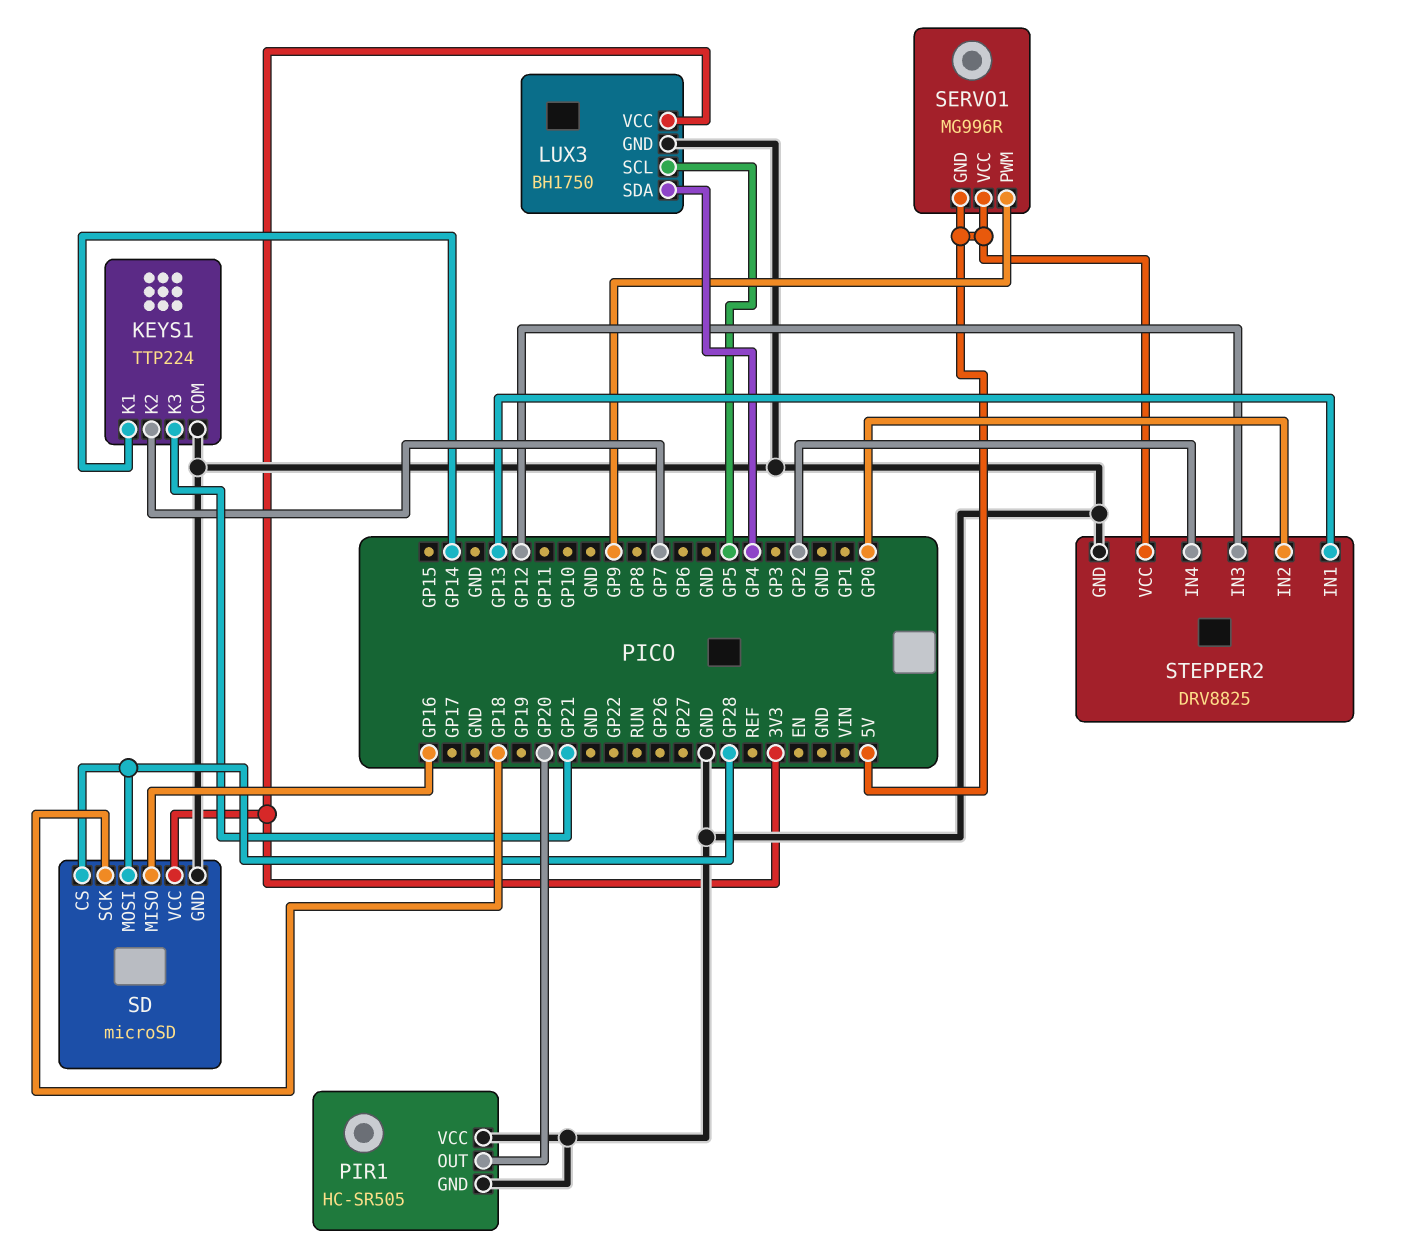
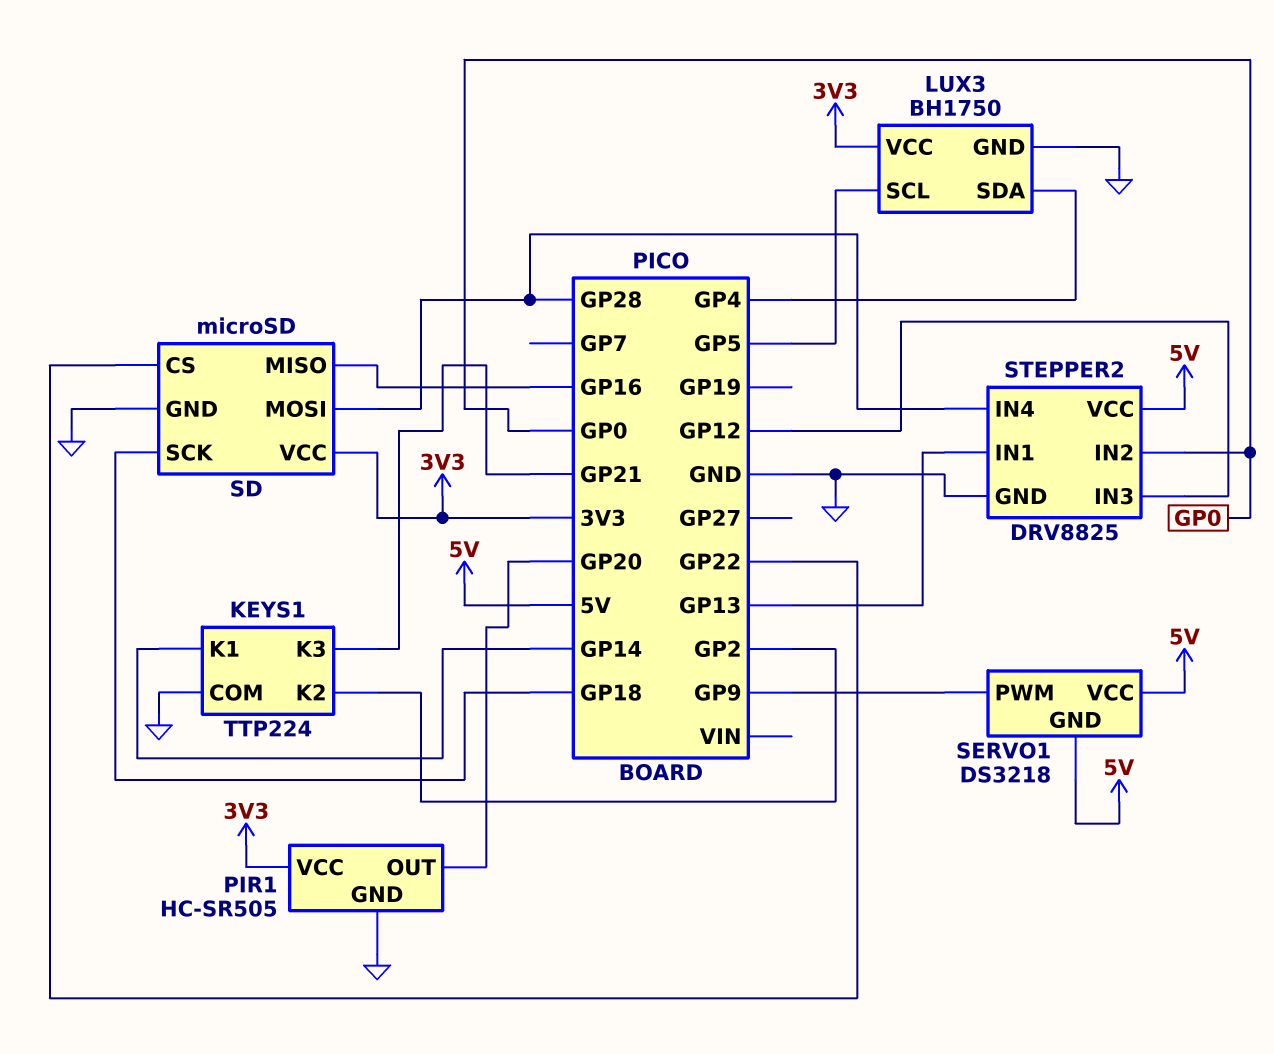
KEYS1 pin K2: GP7 -> GP2
PIR1 pin VCC: GND -> 3V3
SD pin CS: GP28 -> GP22
SERVO1: MG996R -> DS3218
STEPPER2 pin IN4: GP2 -> GP28

